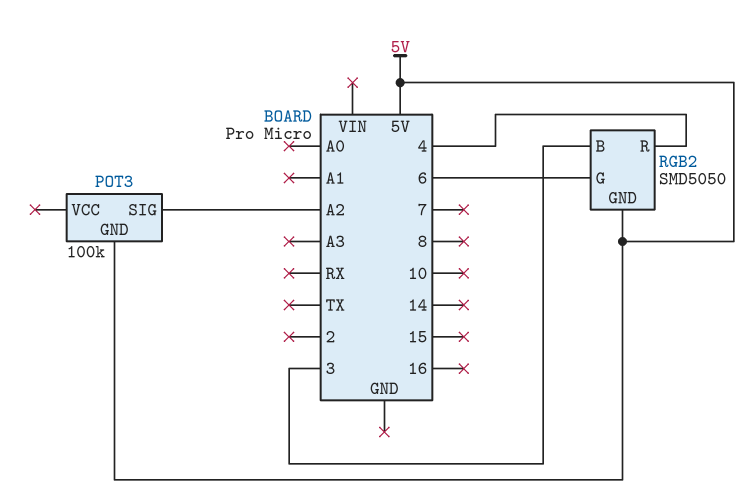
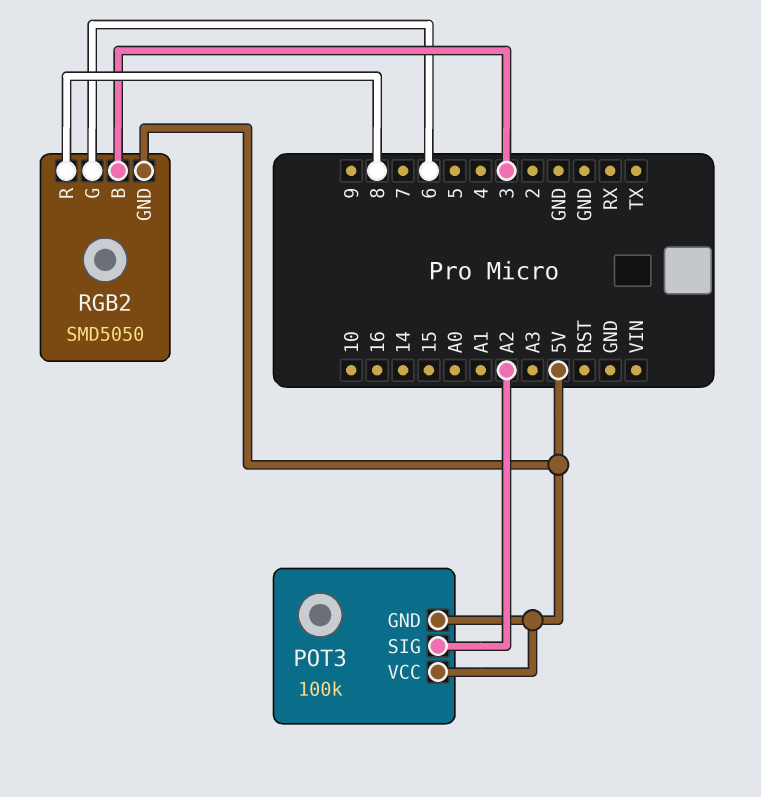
POT3 pin VCC: none -> 5V
RGB2 pin R: 4 -> 8

